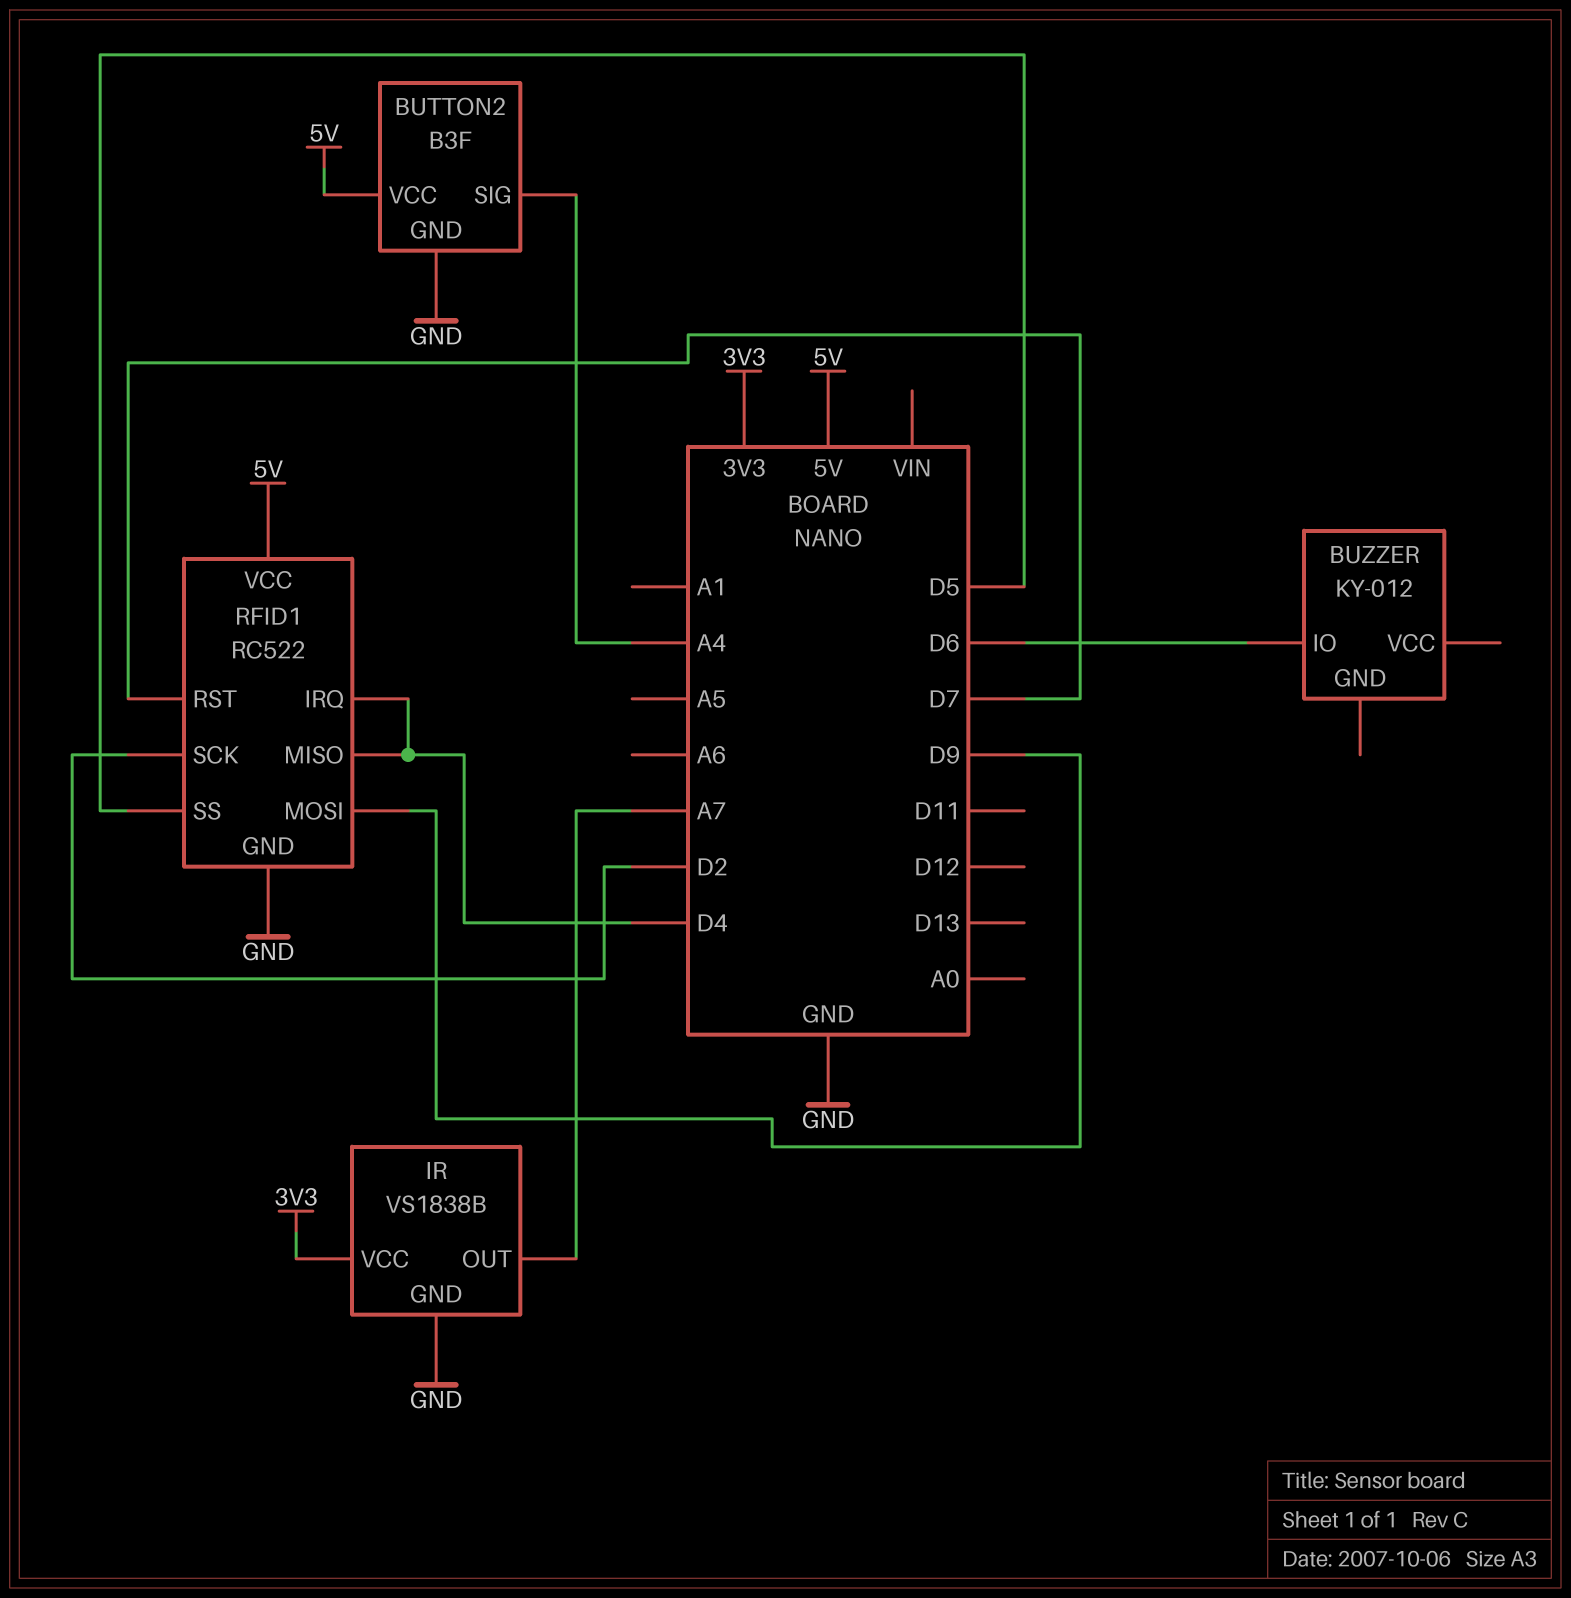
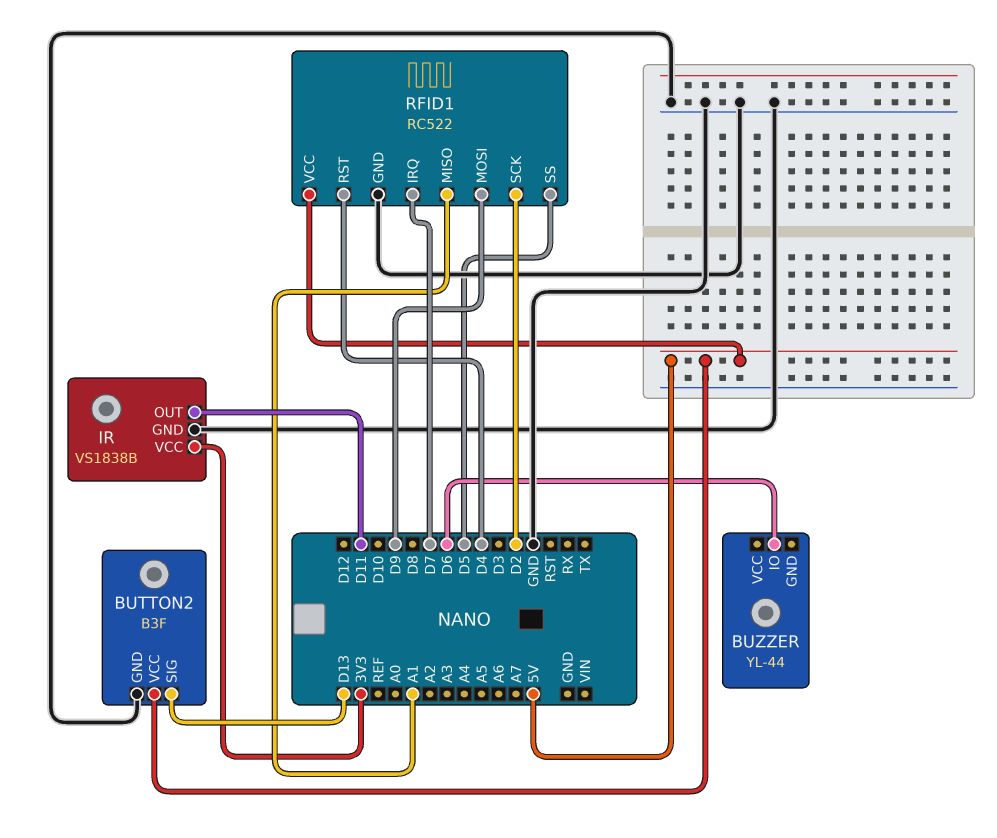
BUTTON2 pin SIG: A4 -> D13
BUZZER: KY-012 -> YL-44
IR pin OUT: A7 -> D11
RFID1 pin IRQ: D4 -> D7
RFID1 pin MISO: D4 -> A1
RFID1 pin RST: D7 -> D4

